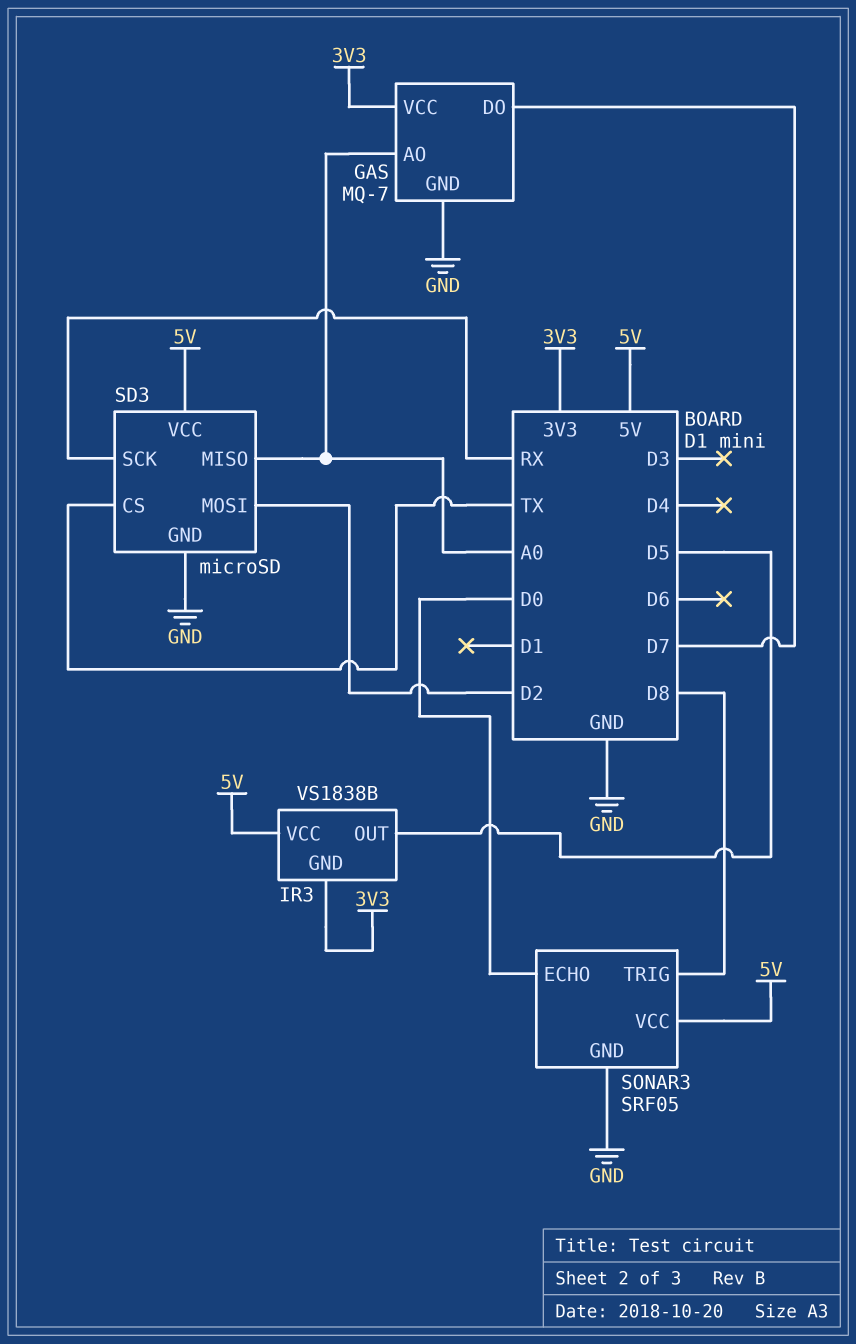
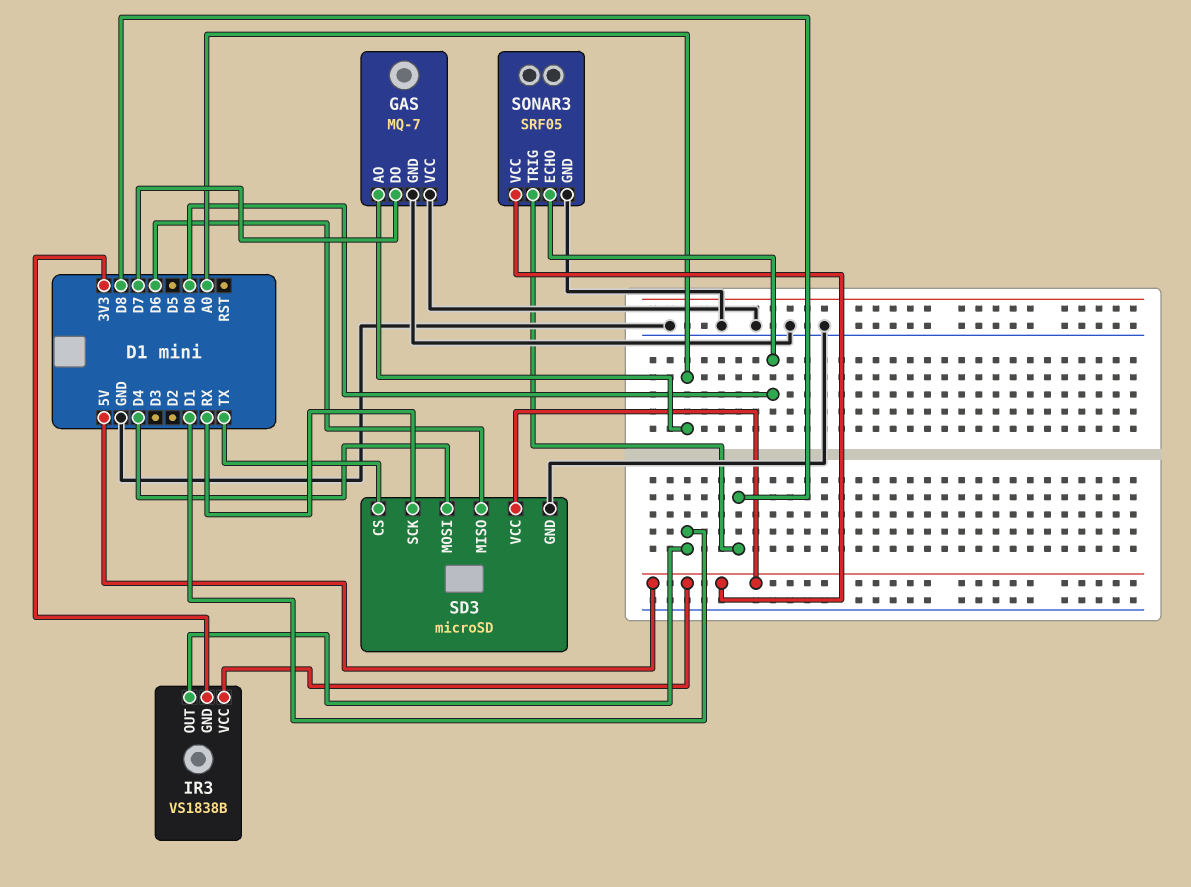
GAS pin VCC: 3V3 -> GND
IR3 pin OUT: D5 -> D1
SD3 pin MISO: A0 -> D6
SD3 pin MOSI: D2 -> D4

